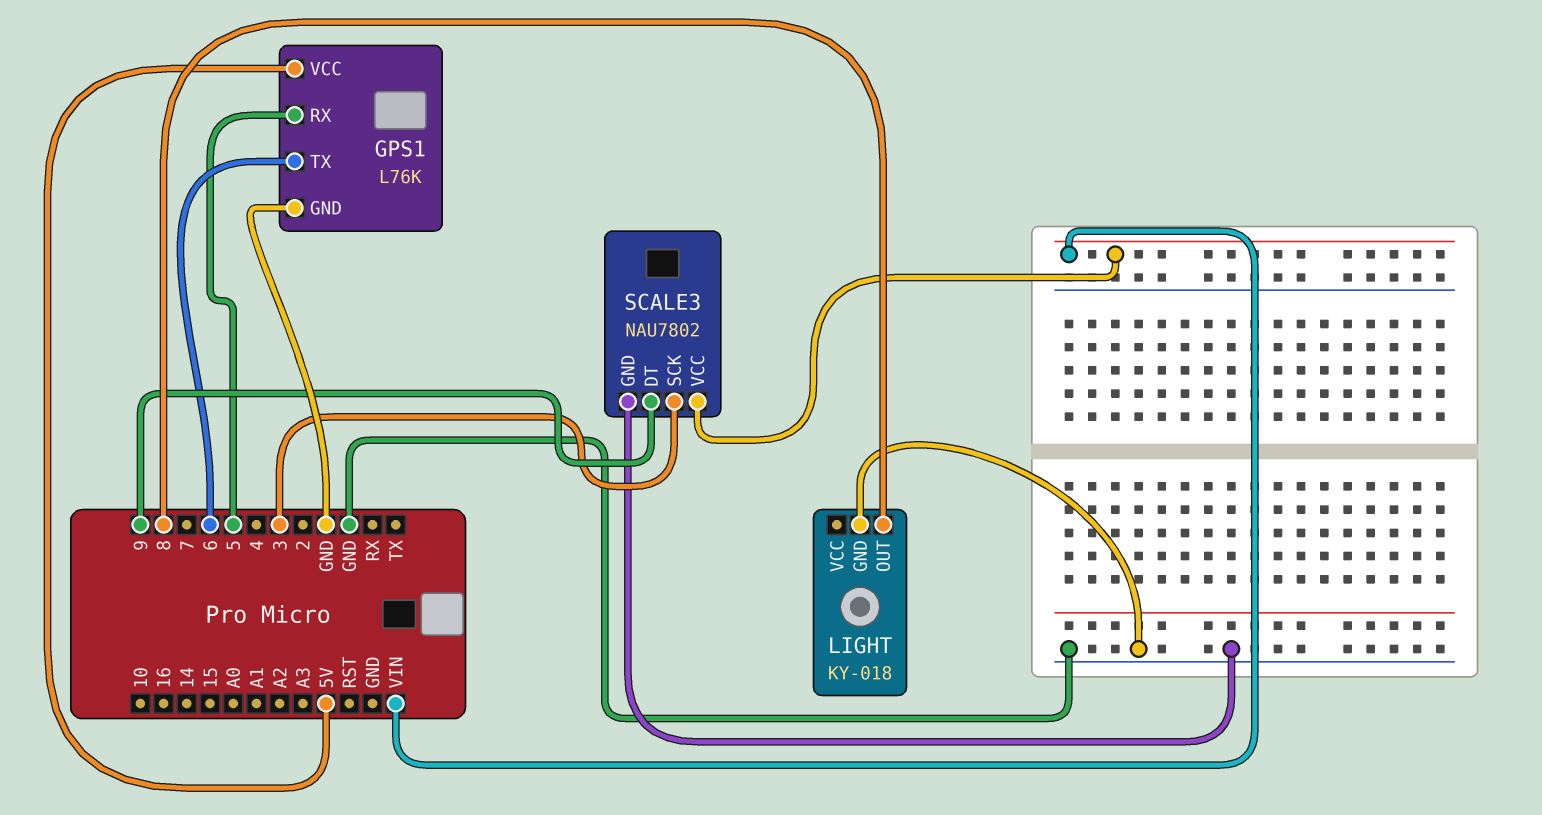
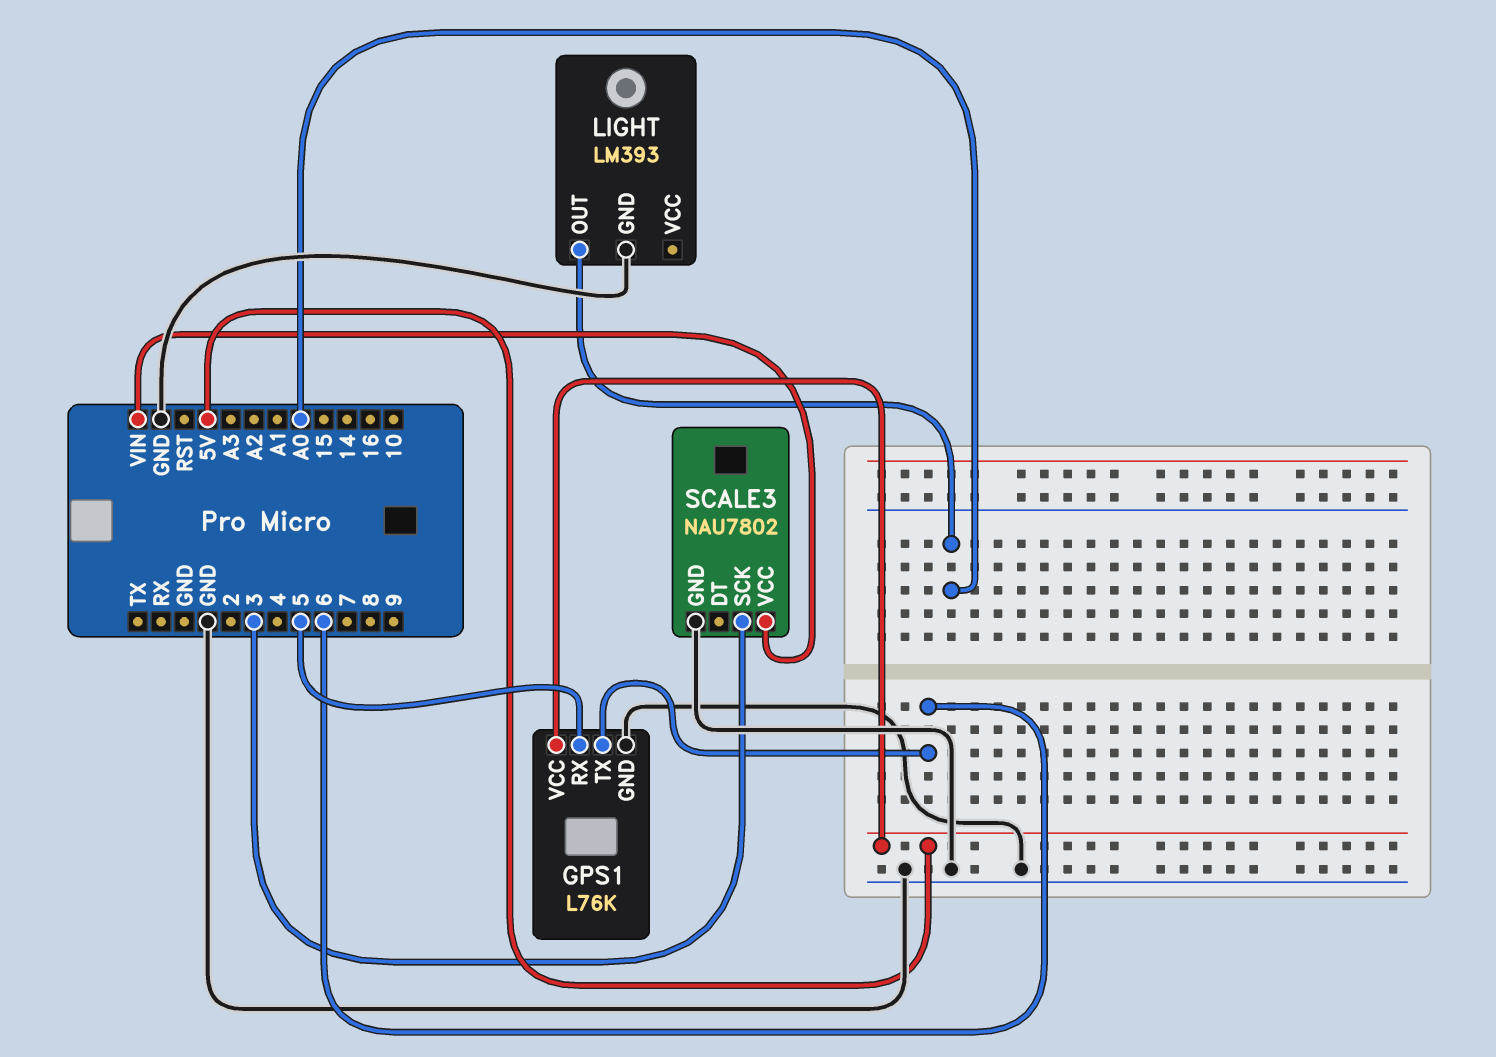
LIGHT: KY-018 -> LM393
LIGHT pin OUT: 8 -> A0
SCALE3 pin DT: 9 -> none

